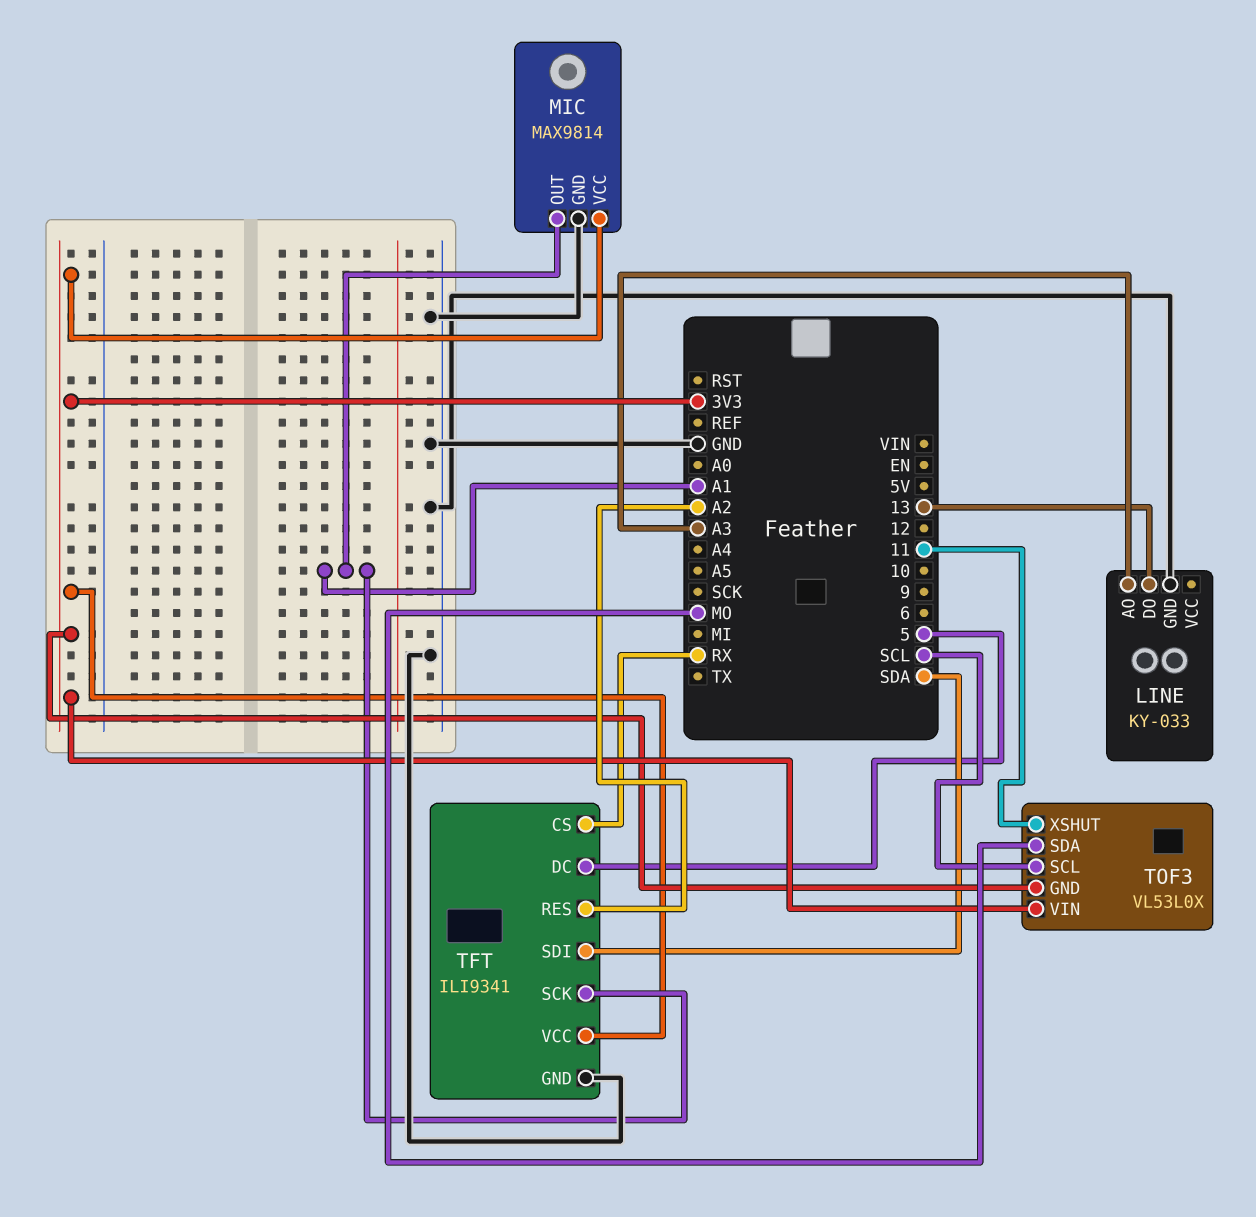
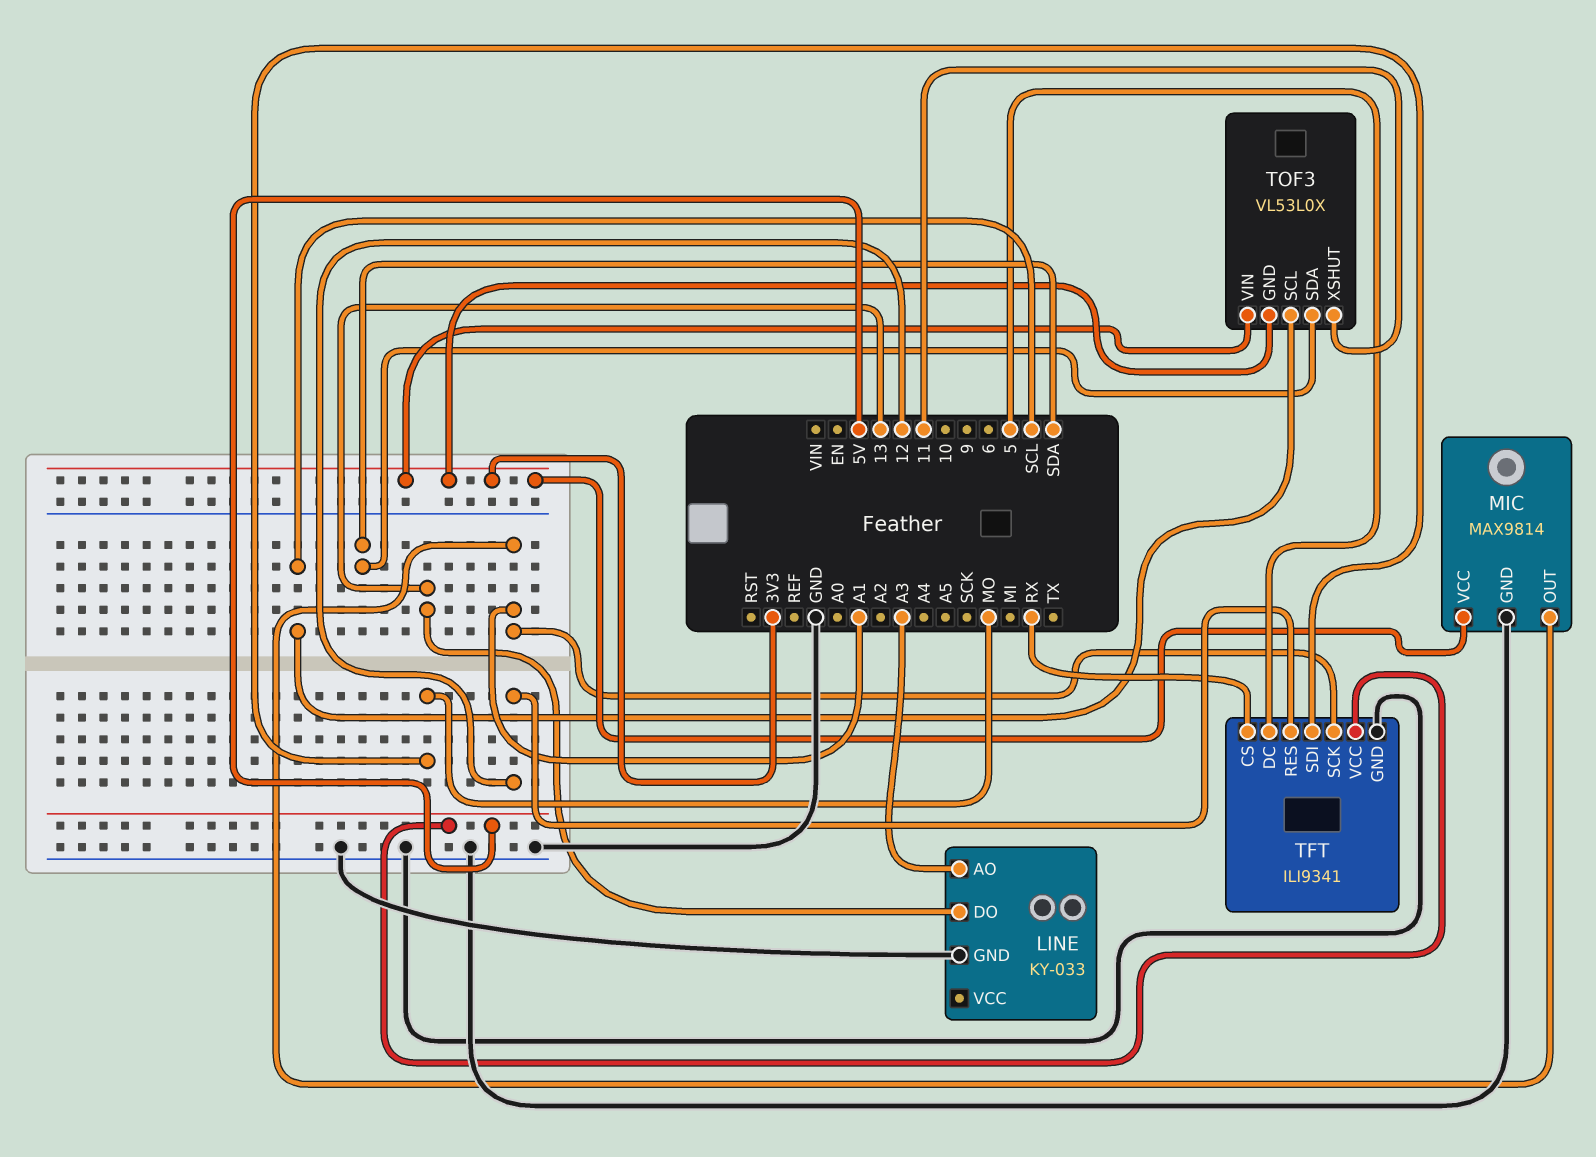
TFT pin RES: A2 -> 12
TFT pin SDI: SDA -> MO
TFT pin VCC: 3V3 -> 5V
TOF3 pin SDA: MO -> SDA

